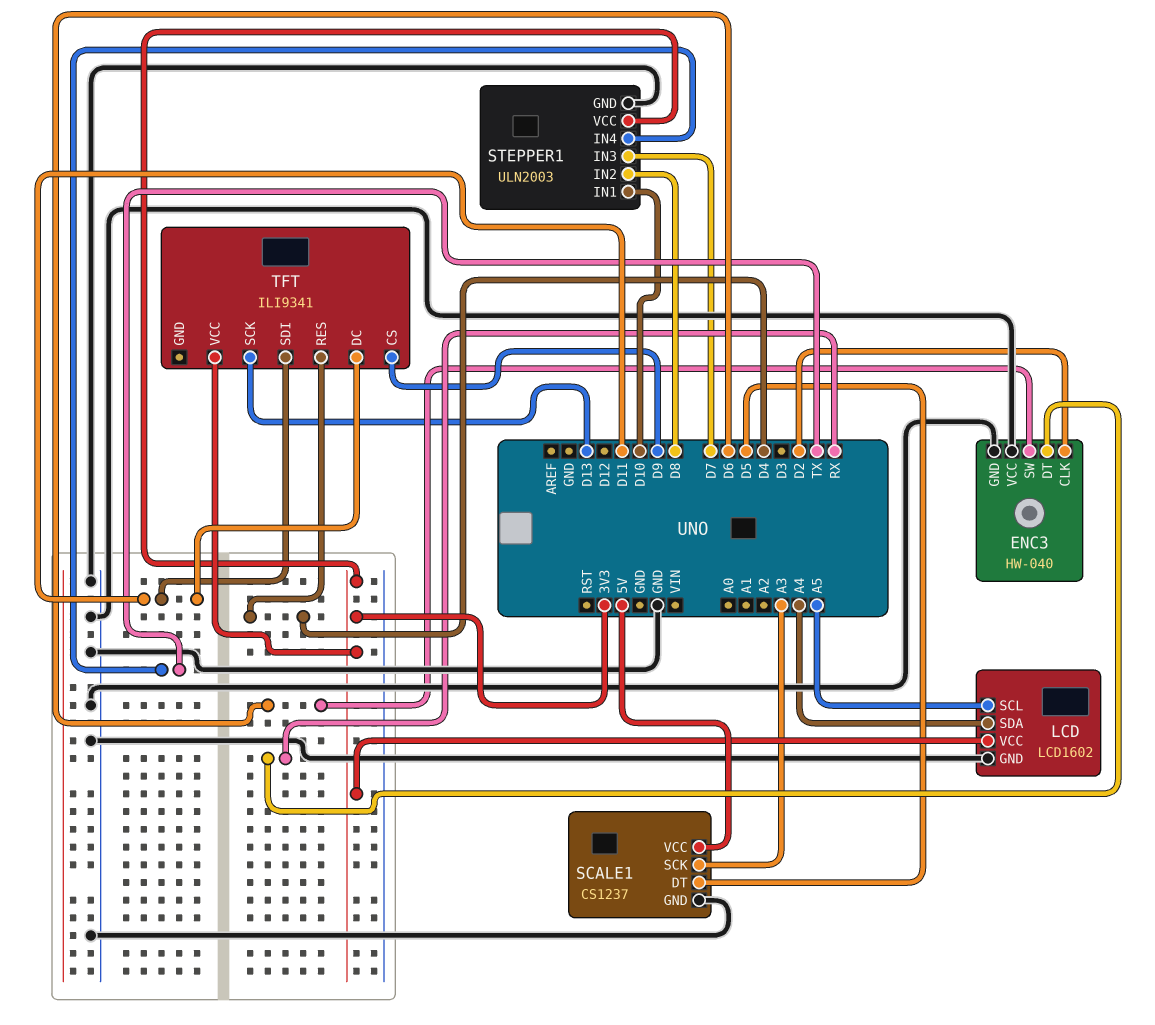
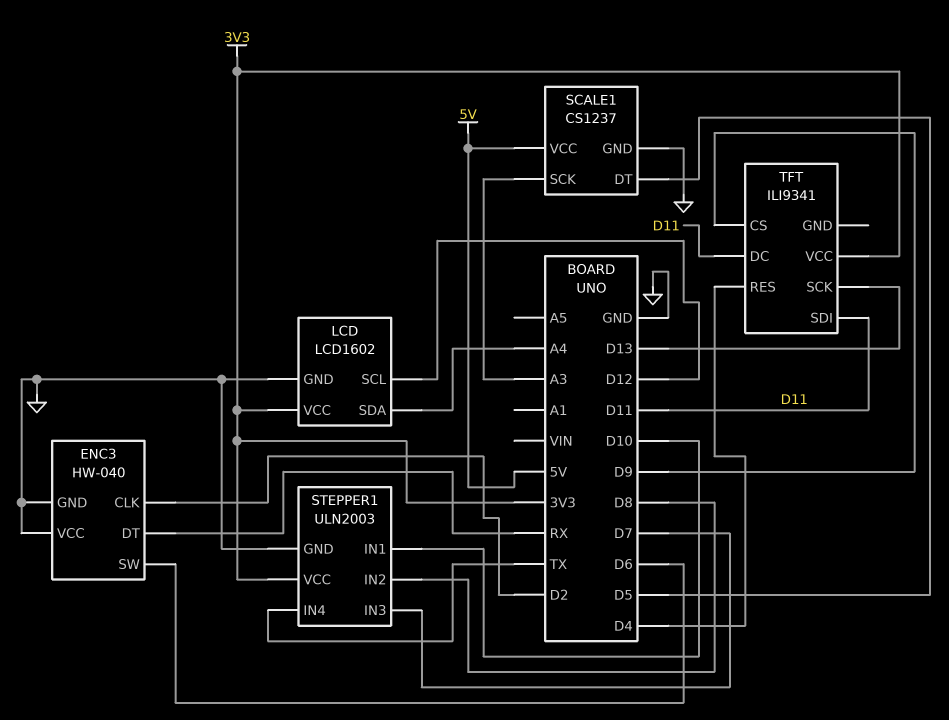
LCD pin SCL: A5 -> D12

